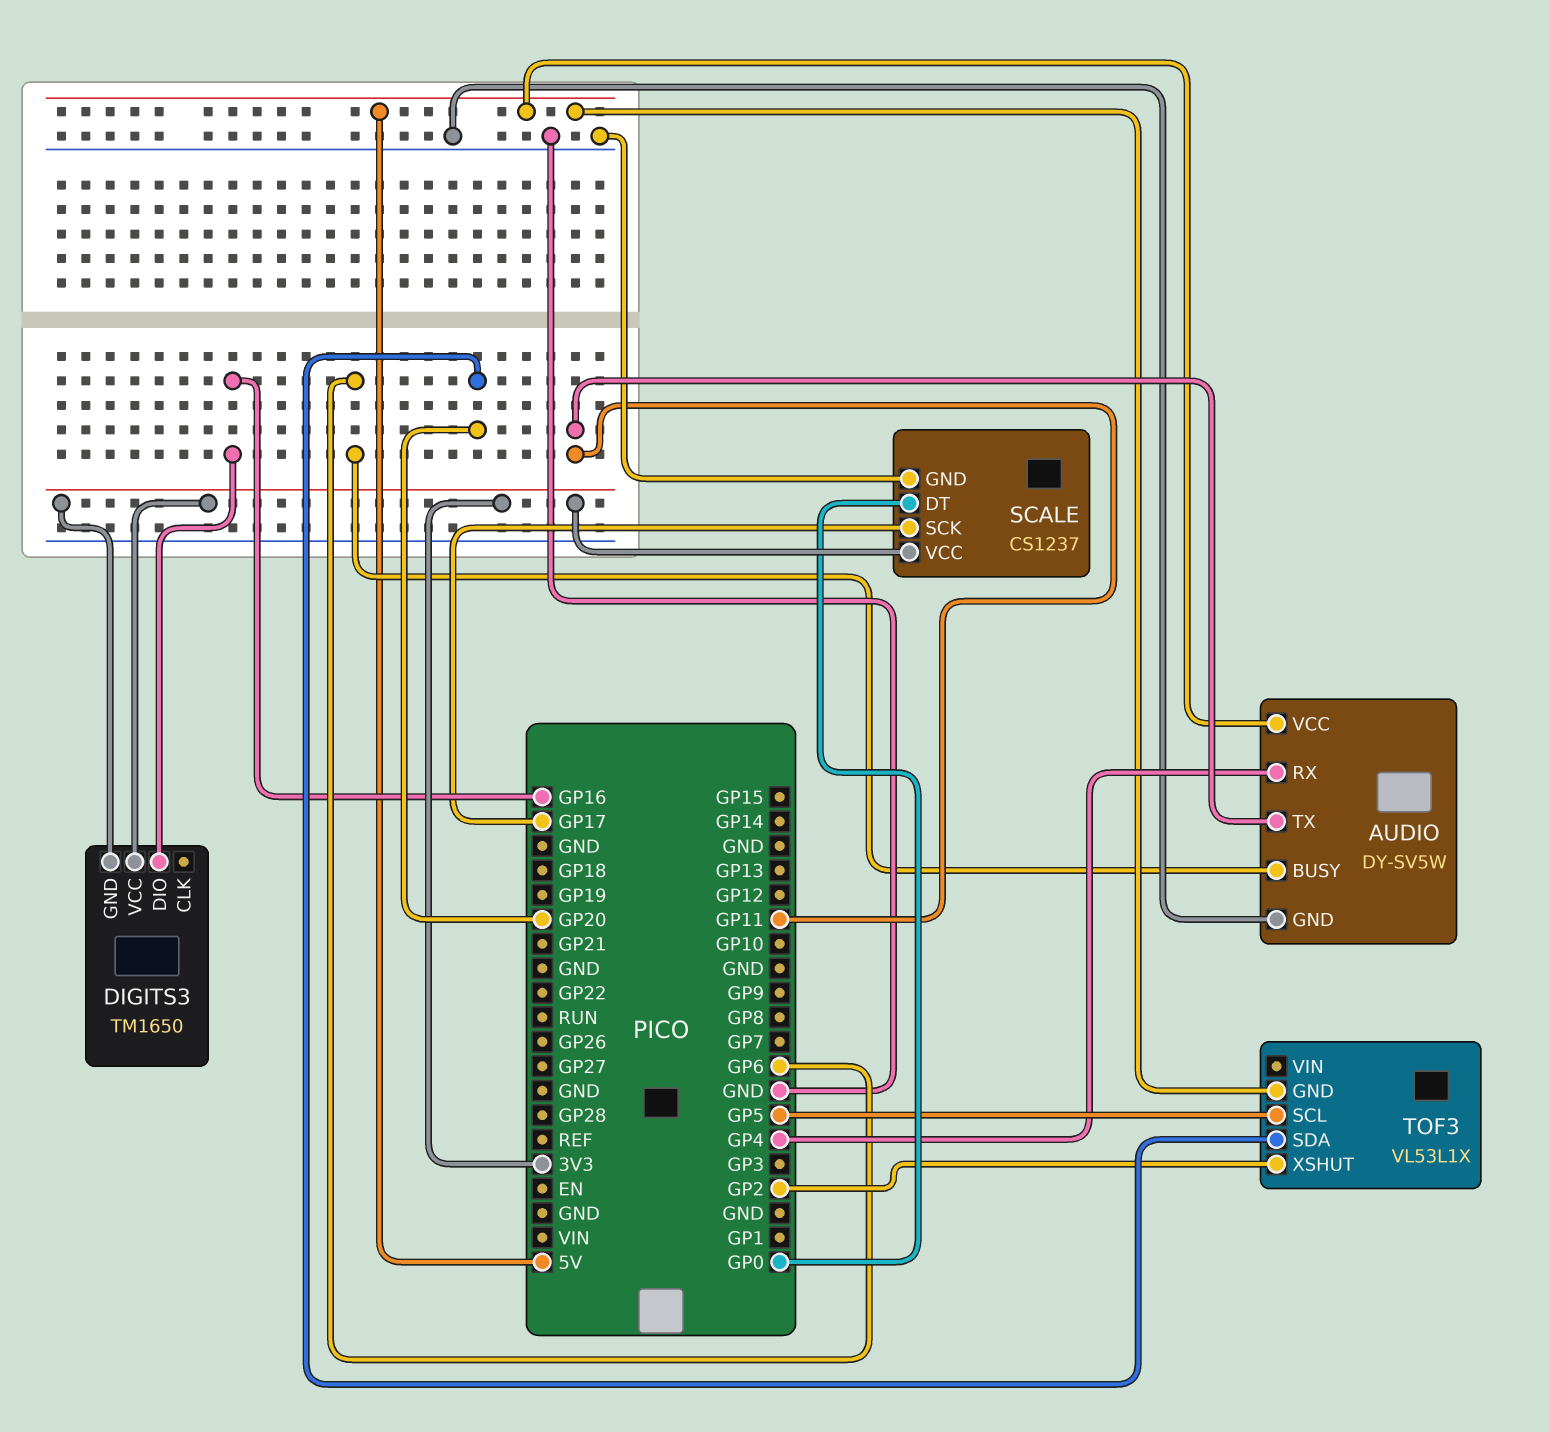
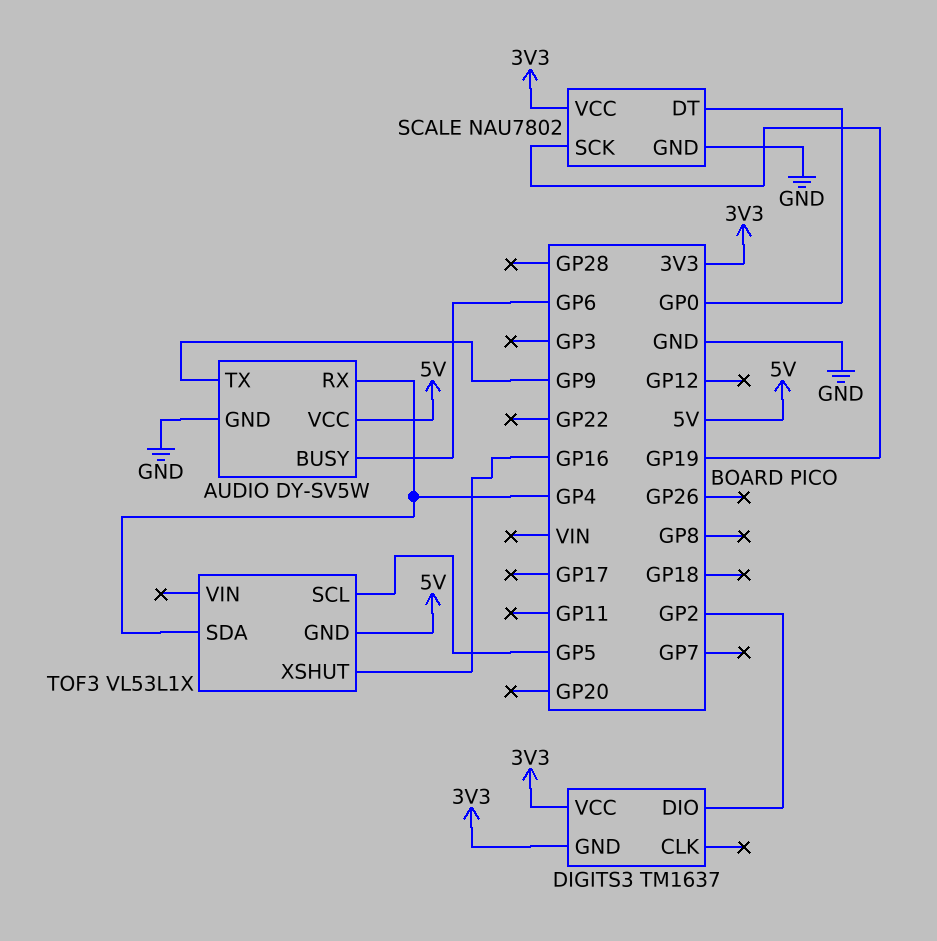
AUDIO pin TX: GP11 -> GP9
DIGITS3: TM1650 -> TM1637
DIGITS3 pin DIO: GP16 -> GP2
SCALE: CS1237 -> NAU7802
SCALE pin SCK: GP17 -> GP19
TOF3 pin SDA: GP20 -> GP4
TOF3 pin XSHUT: GP2 -> GP16

